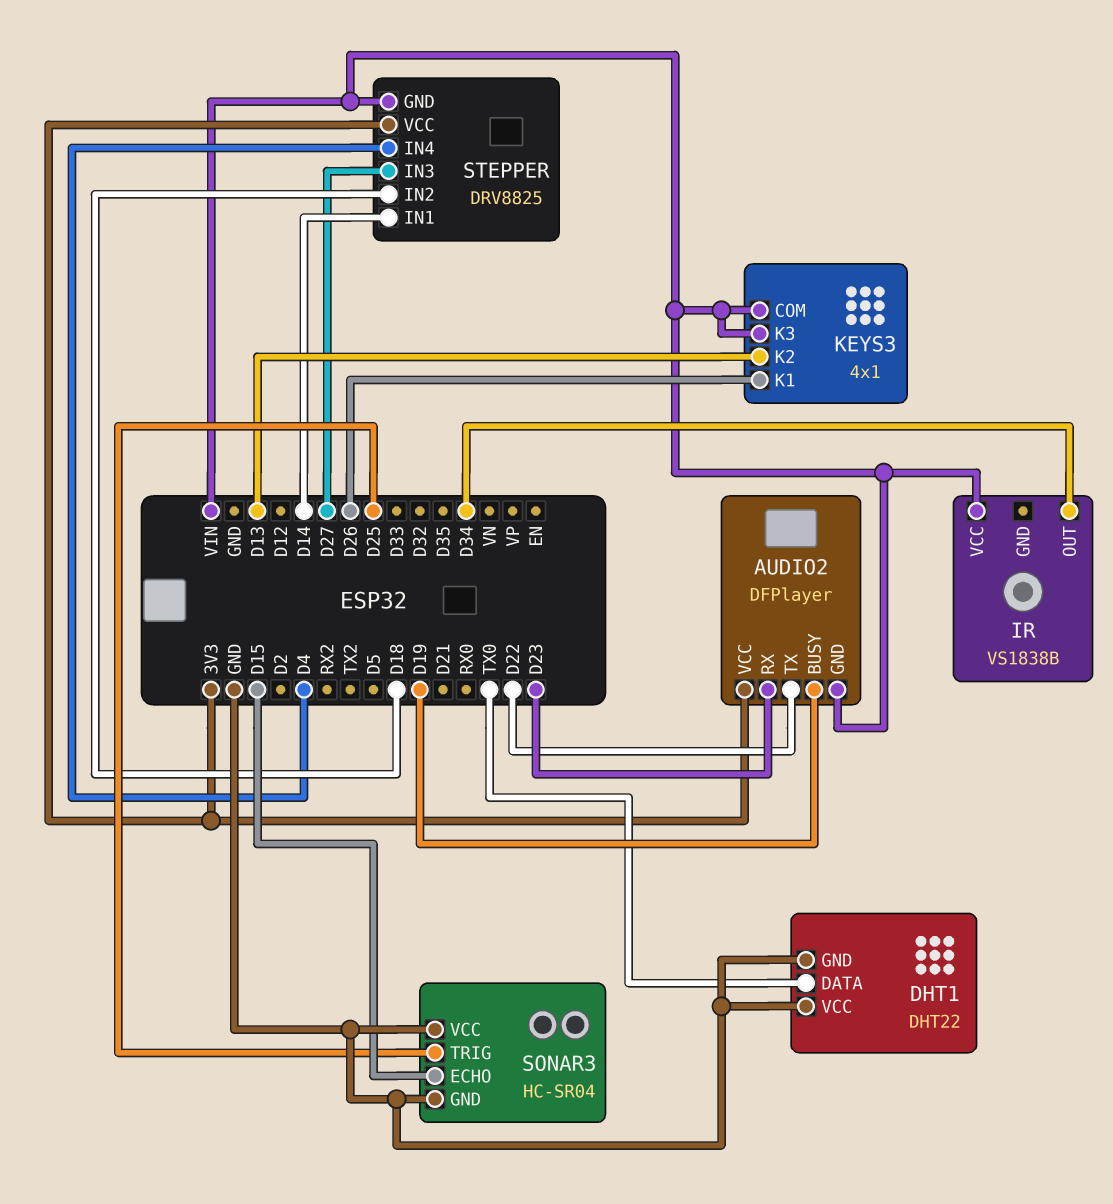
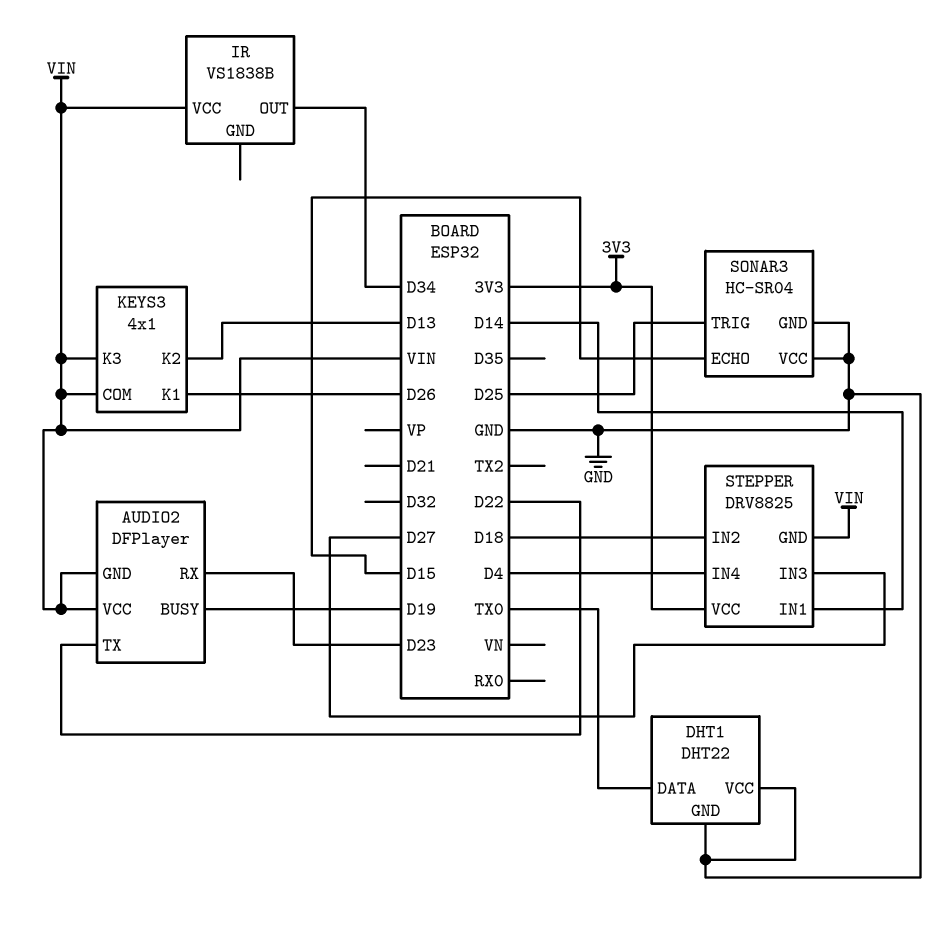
AUDIO2 pin VCC: 3V3 -> VIN

